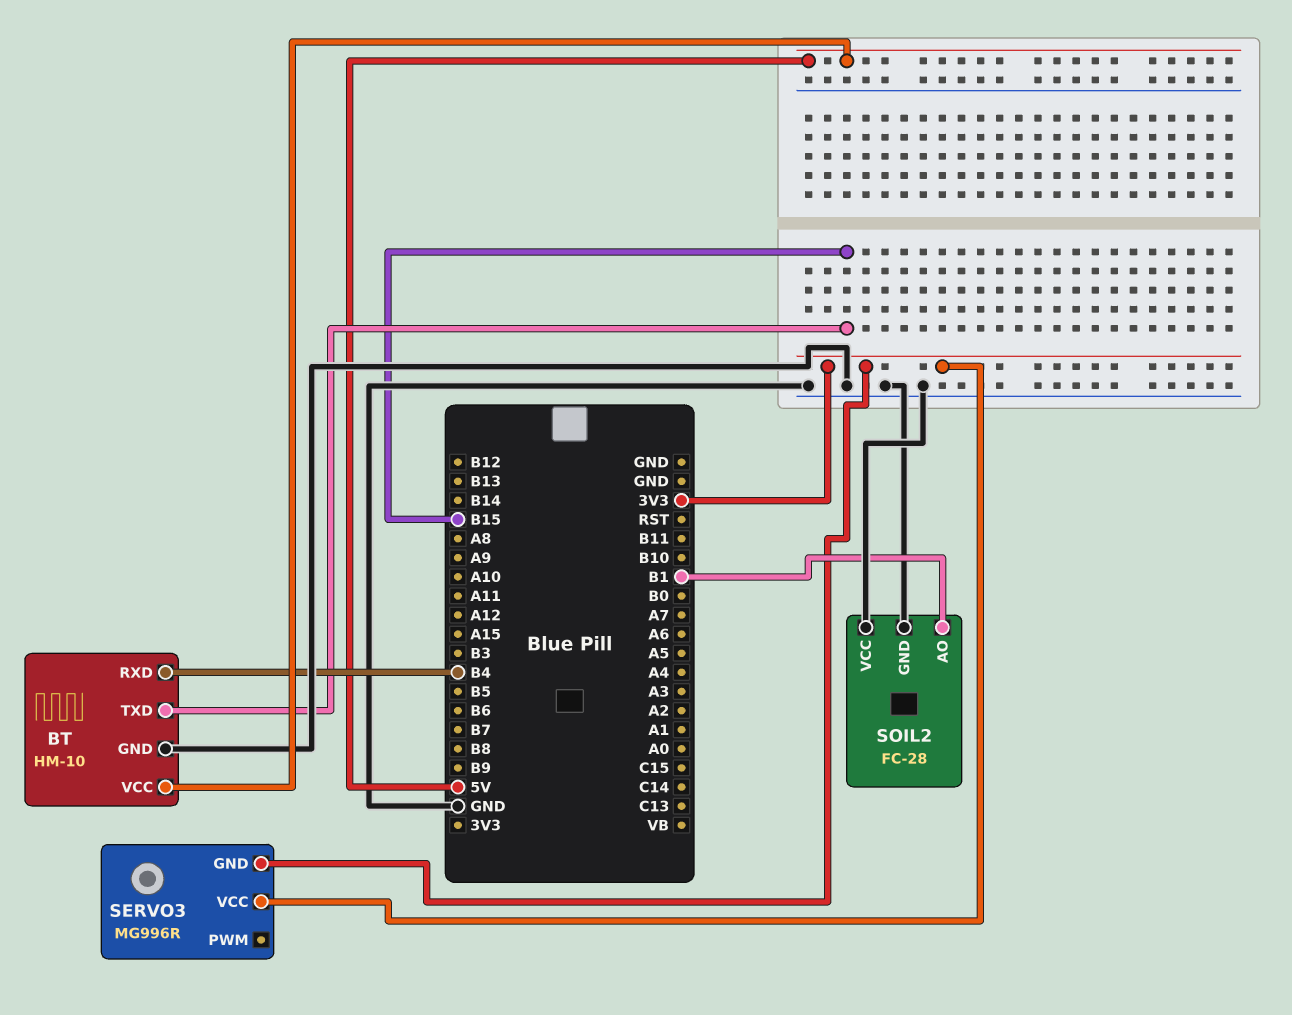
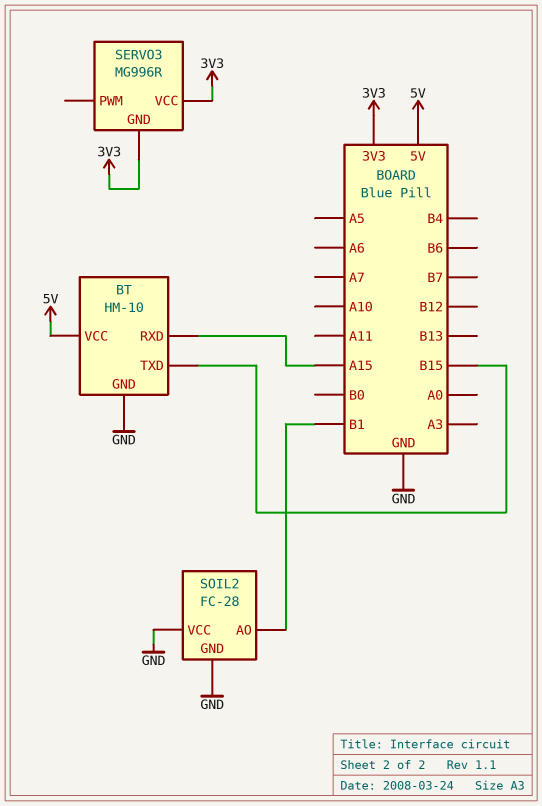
BT pin RXD: B4 -> A15

